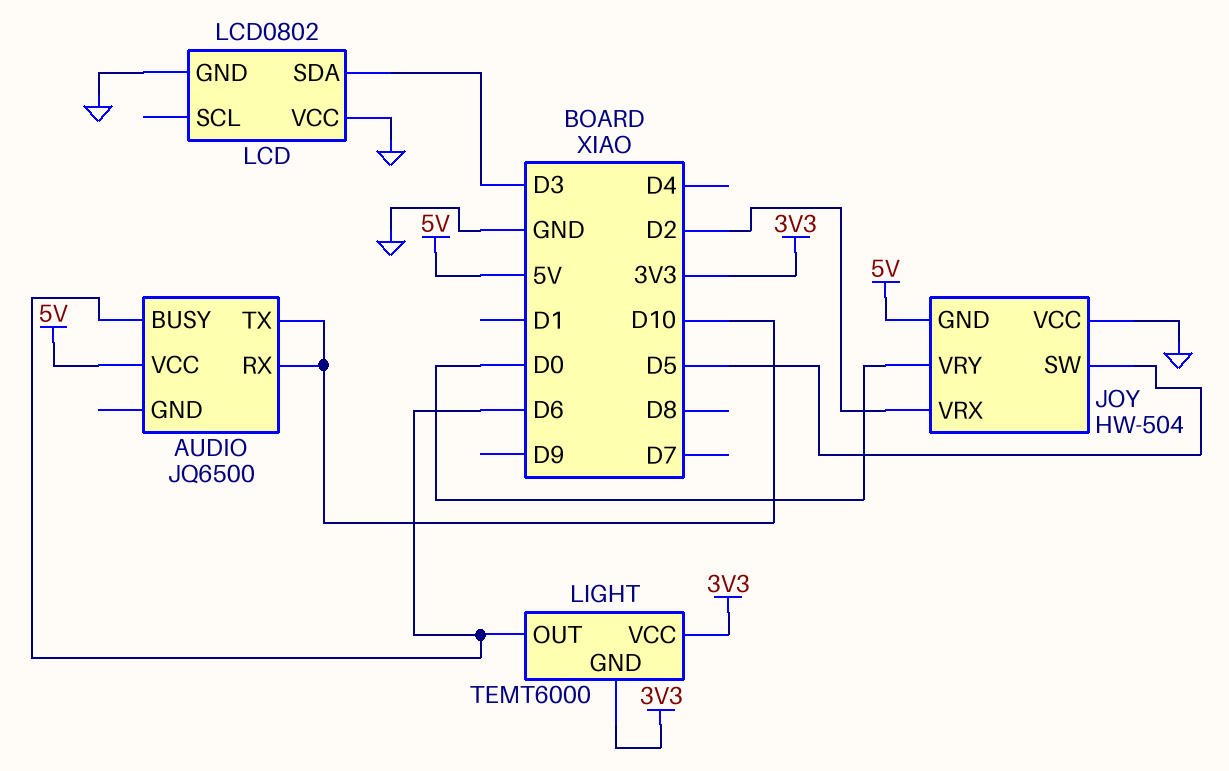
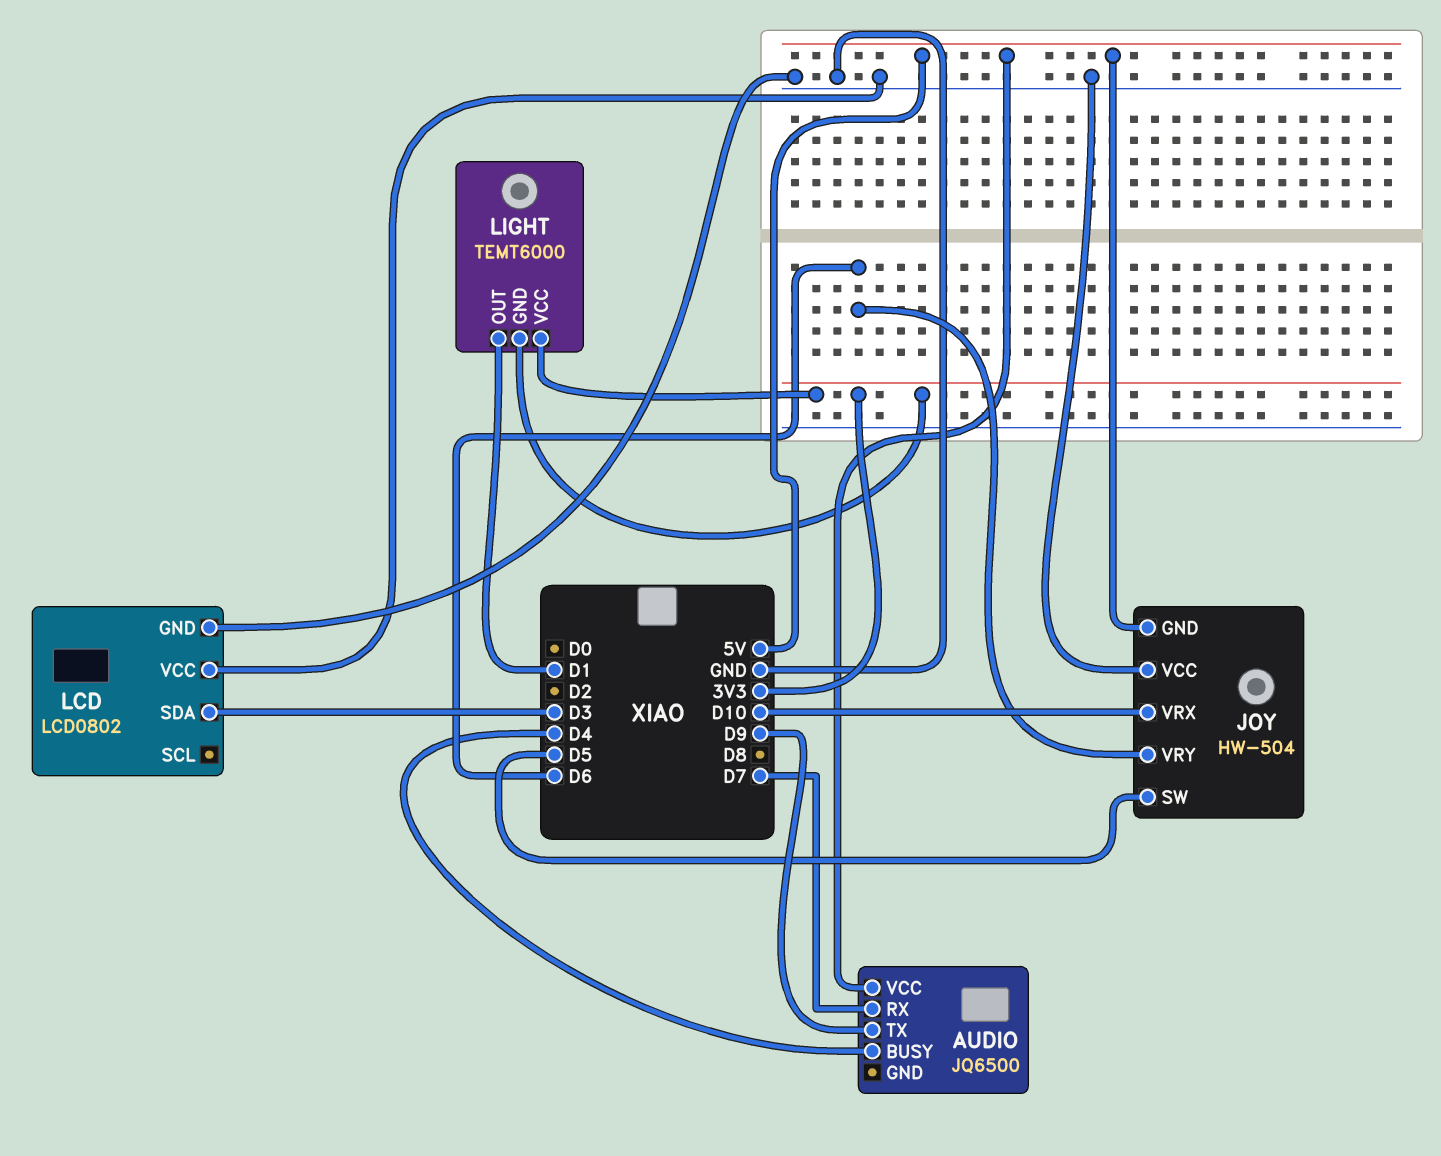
AUDIO pin BUSY: D6 -> D4
AUDIO pin RX: D10 -> D7
AUDIO pin TX: D10 -> D9
JOY pin VRX: D2 -> D10
JOY pin VRY: D0 -> D6
LIGHT pin OUT: D6 -> D1

